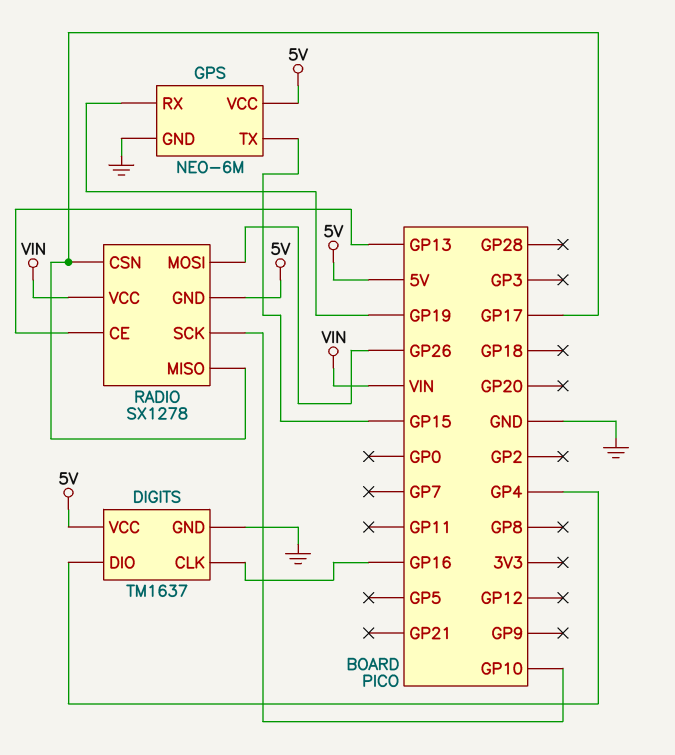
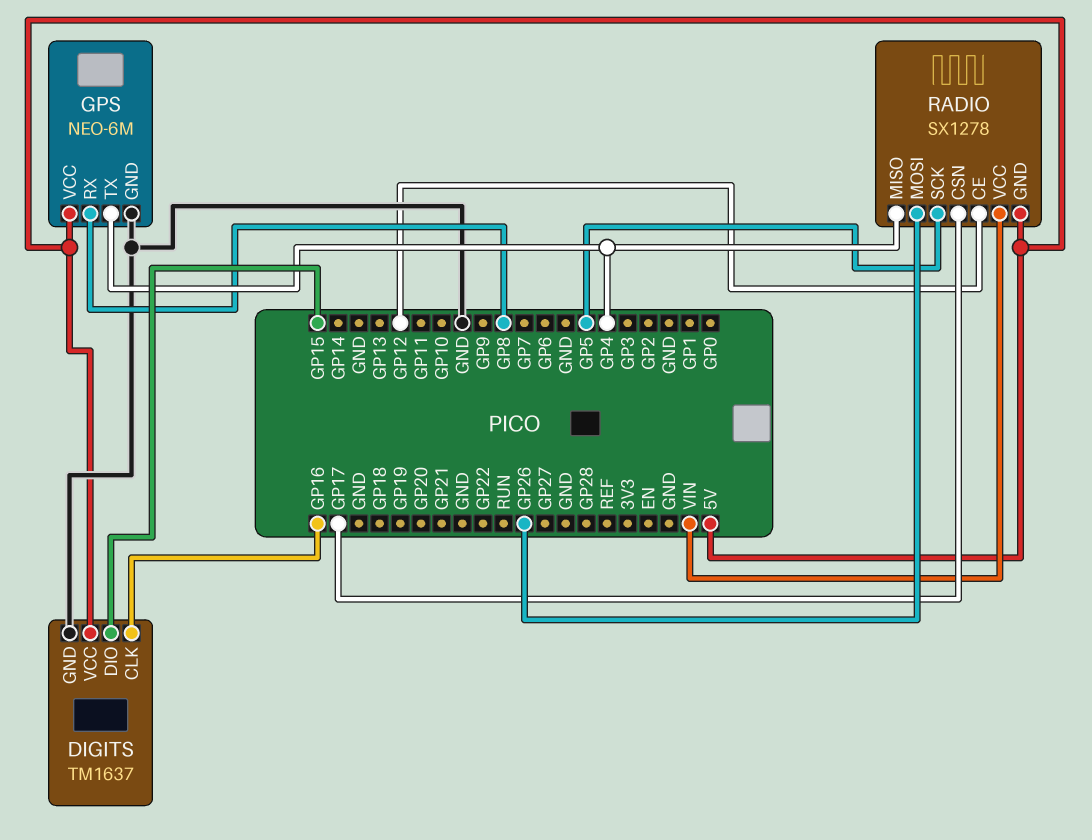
DIGITS pin DIO: GP4 -> GP15
GPS pin RX: GP19 -> GP8
GPS pin TX: GP15 -> GP4
RADIO pin CE: GP13 -> GP12
RADIO pin MISO: GP17 -> GP4
RADIO pin SCK: GP10 -> GP5

